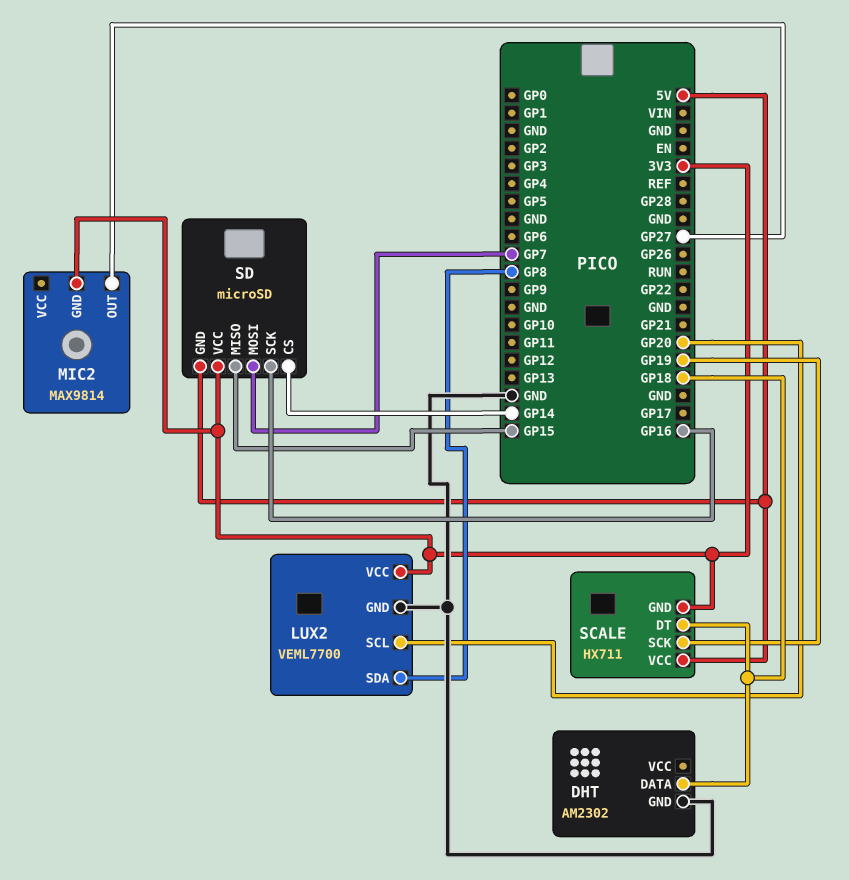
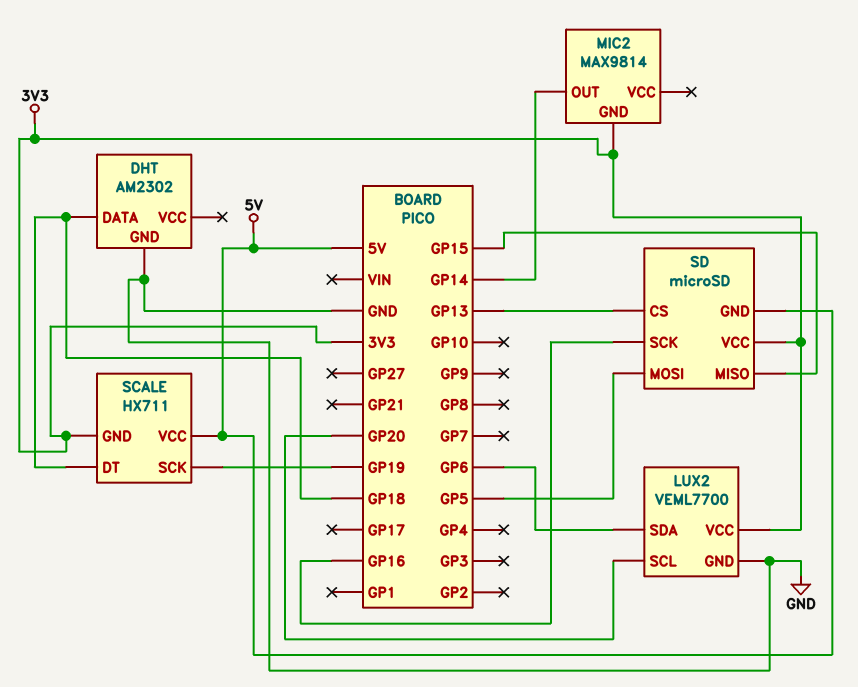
LUX2 pin SDA: GP8 -> GP6
MIC2 pin OUT: GP27 -> GP14
SD pin CS: GP14 -> GP13
SD pin MOSI: GP7 -> GP5

